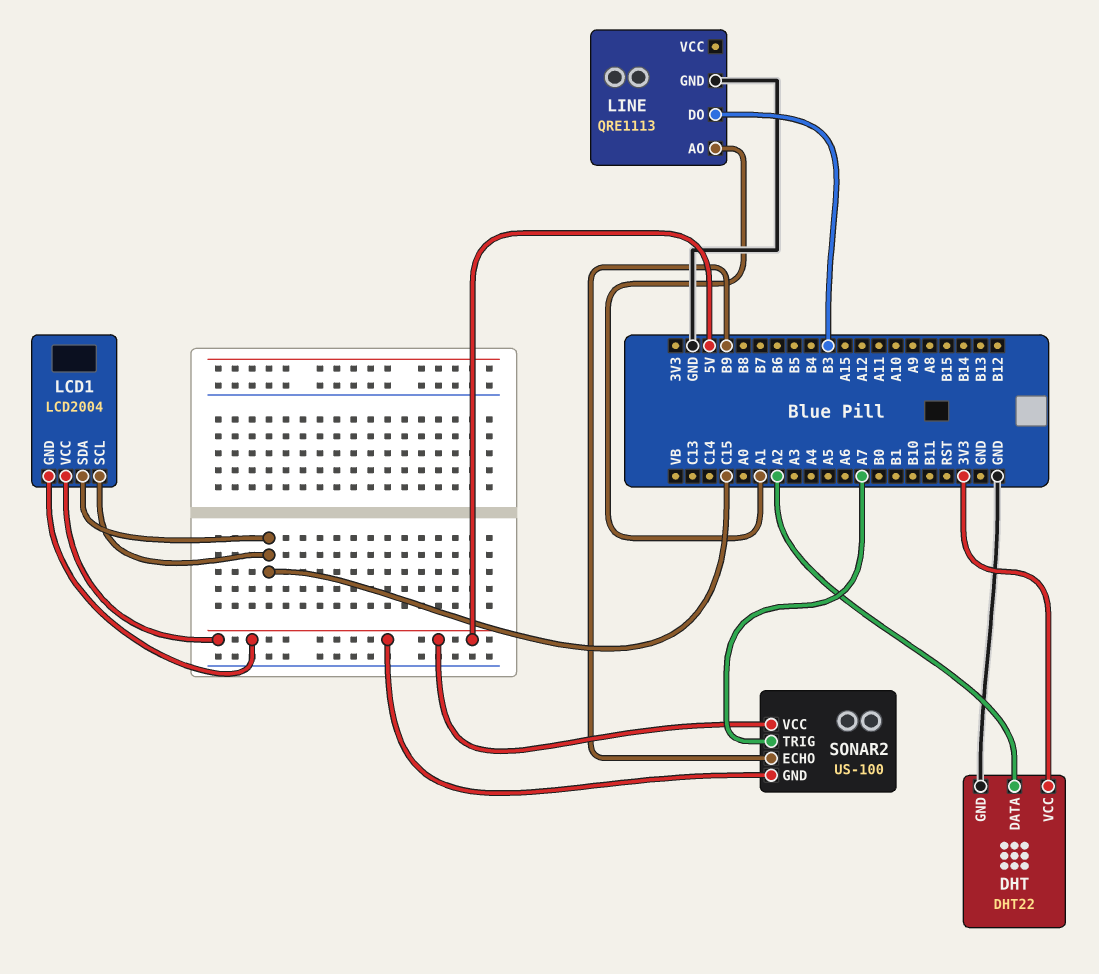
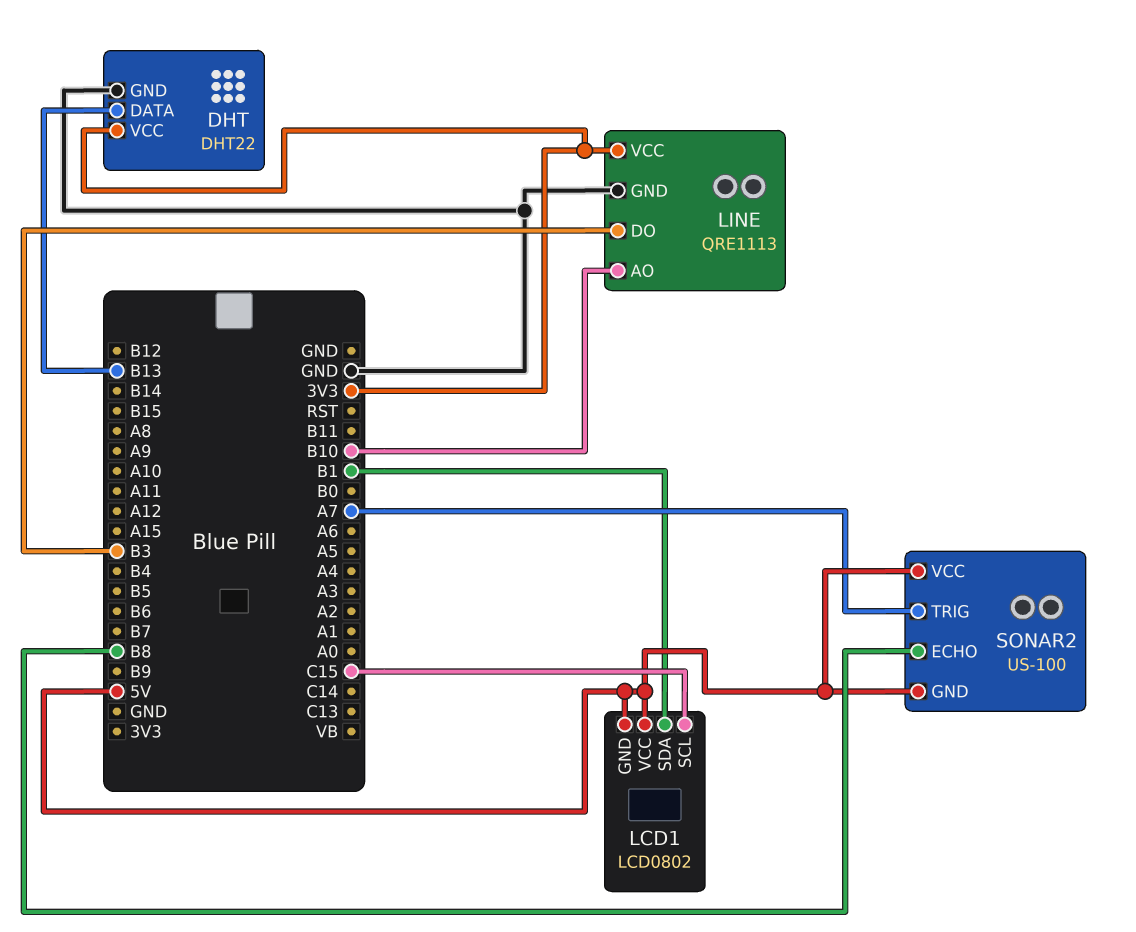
DHT pin DATA: A2 -> B13
LCD1: LCD2004 -> LCD0802
LCD1 pin SDA: C15 -> B1
LINE pin AO: A1 -> B10
LINE pin VCC: none -> 3V3
SONAR2 pin ECHO: B9 -> B8

